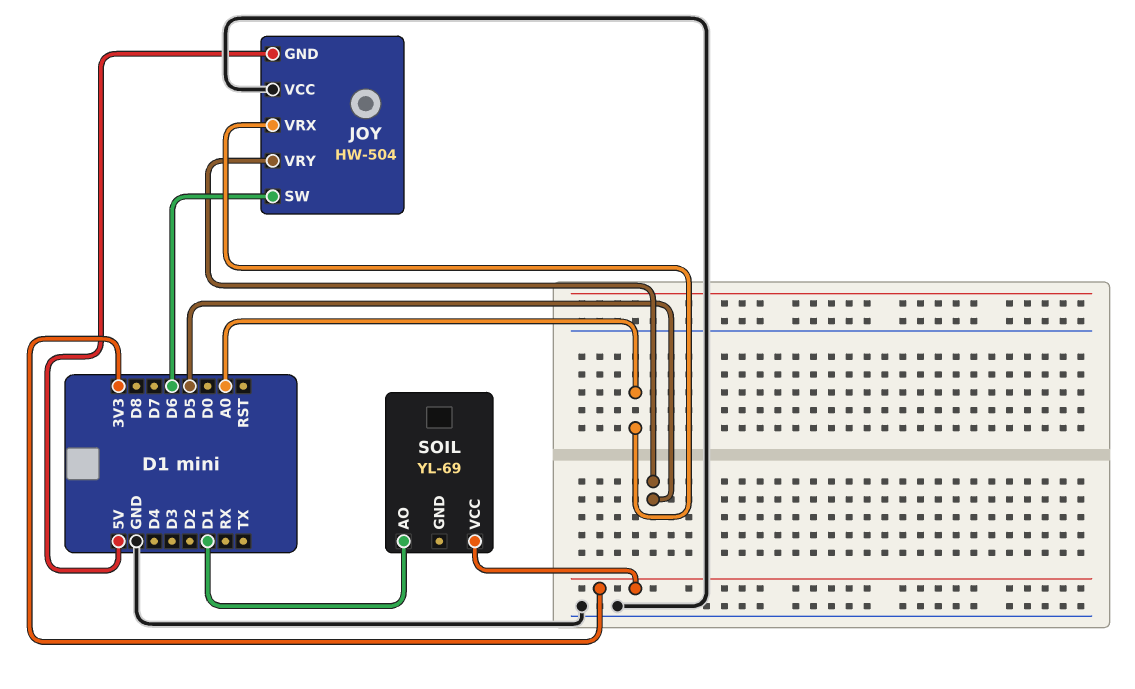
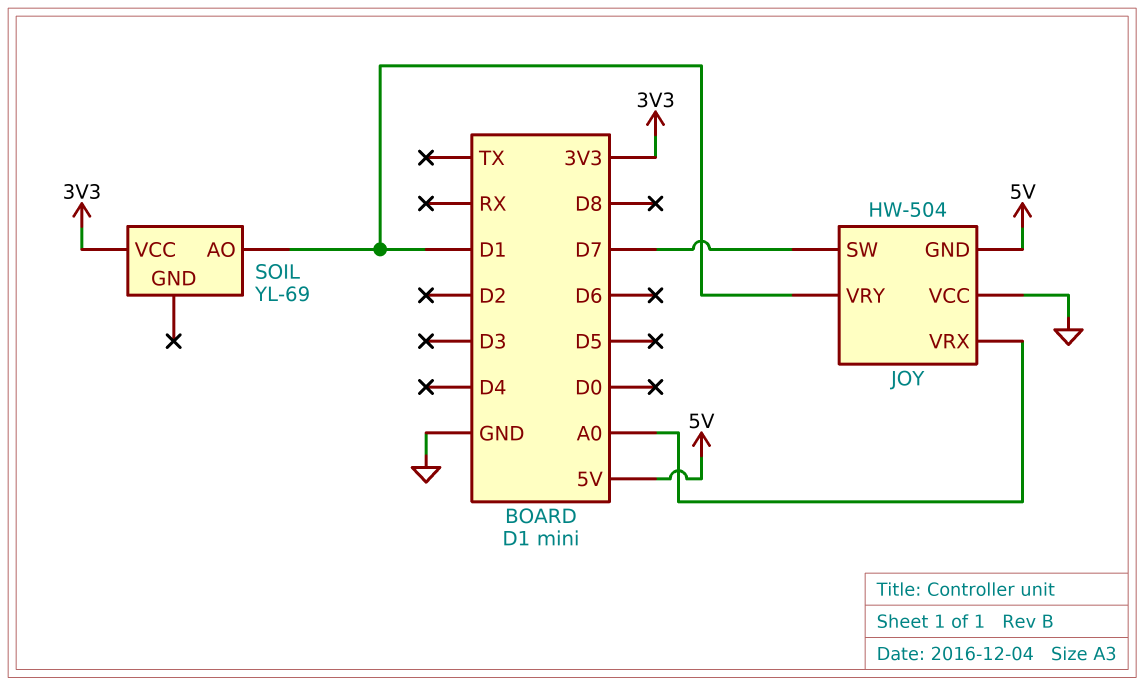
JOY pin SW: D6 -> D7
JOY pin VRY: D5 -> D1

